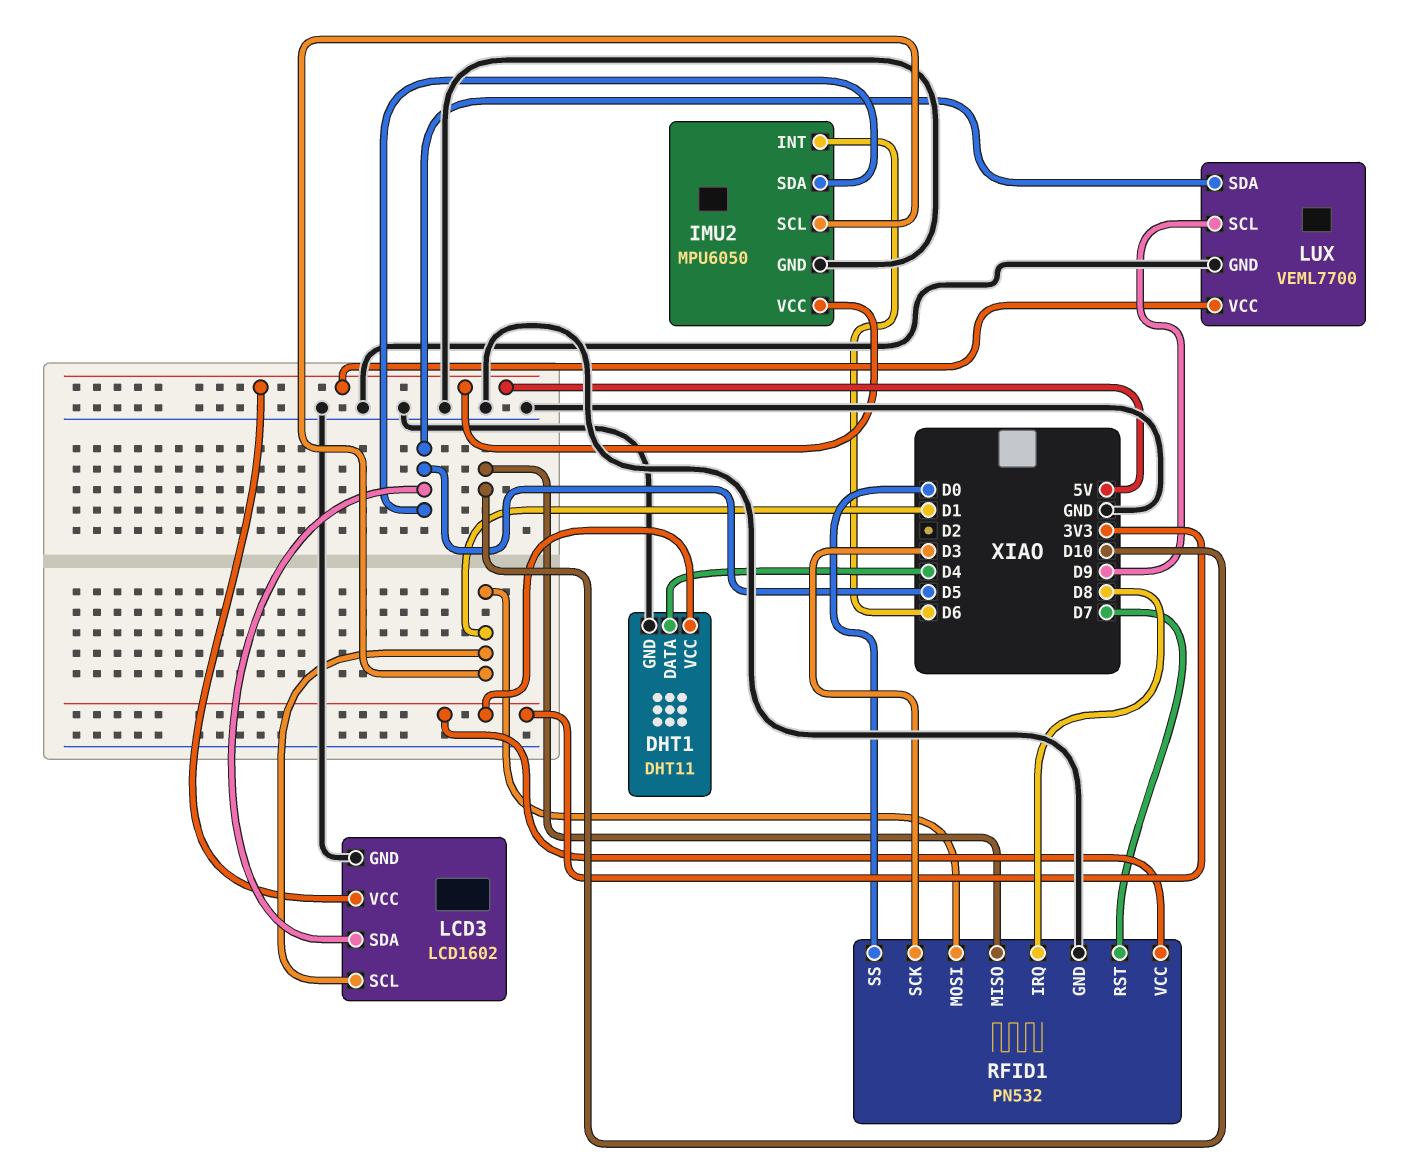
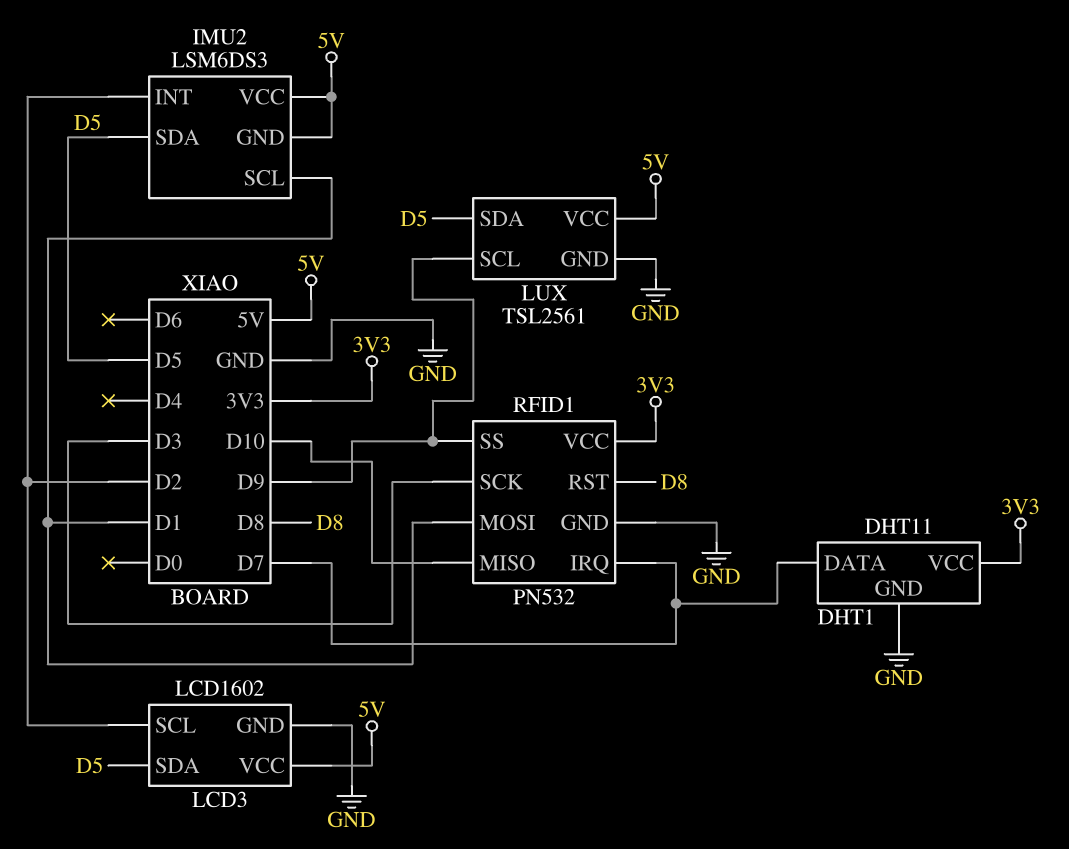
DHT1 pin DATA: D4 -> D7
IMU2: MPU6050 -> LSM6DS3
IMU2 pin GND: GND -> 5V
IMU2 pin INT: D6 -> D2
LCD3 pin SCL: D1 -> D2
LUX: VEML7700 -> TSL2561
RFID1 pin IRQ: D8 -> D7
RFID1 pin RST: D7 -> D8
RFID1 pin SS: D0 -> D9

